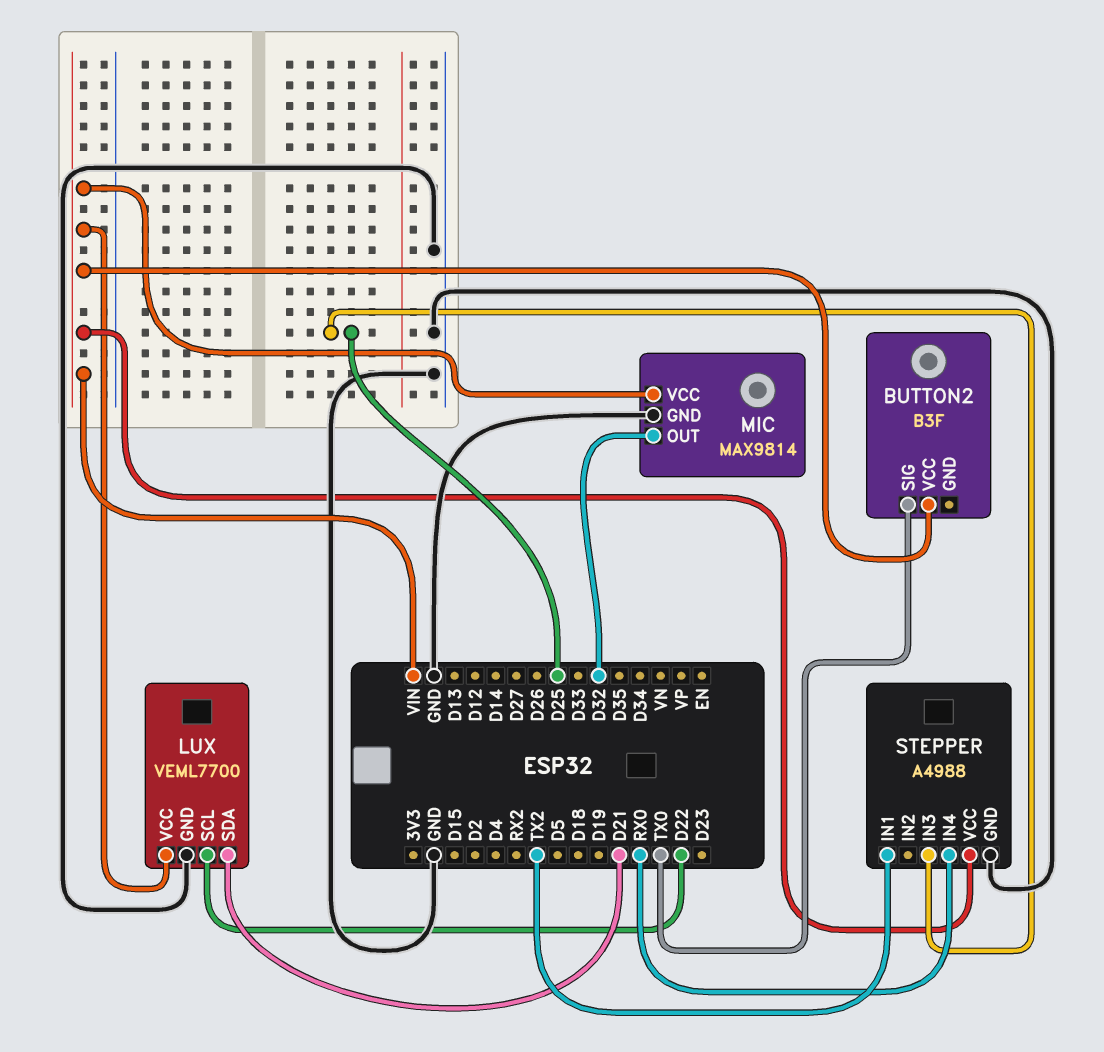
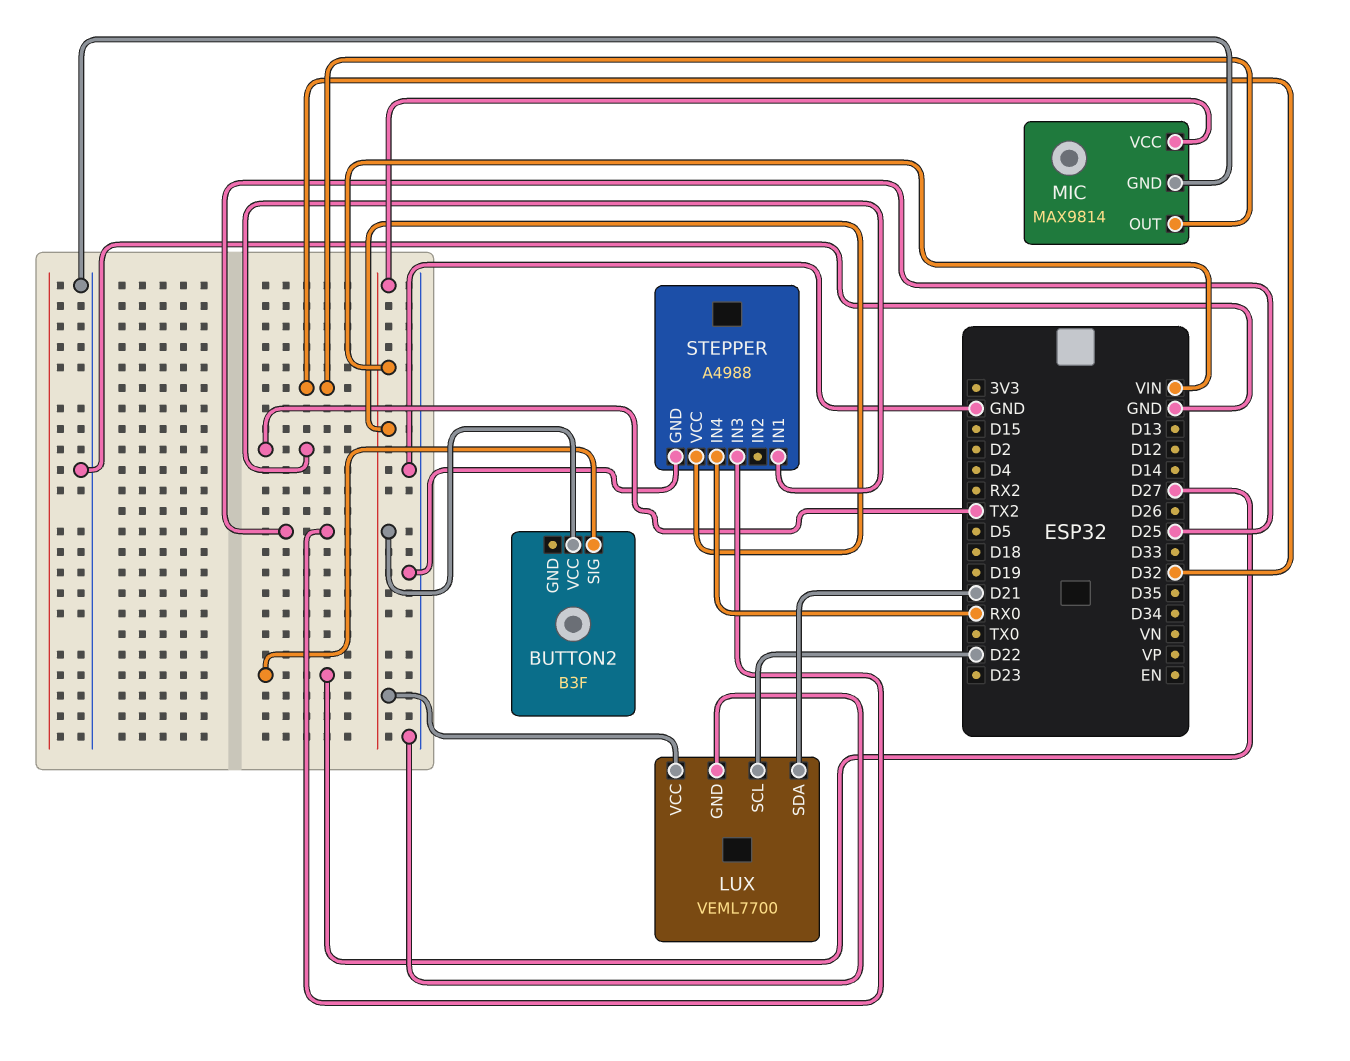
BUTTON2 pin SIG: TX0 -> D27

